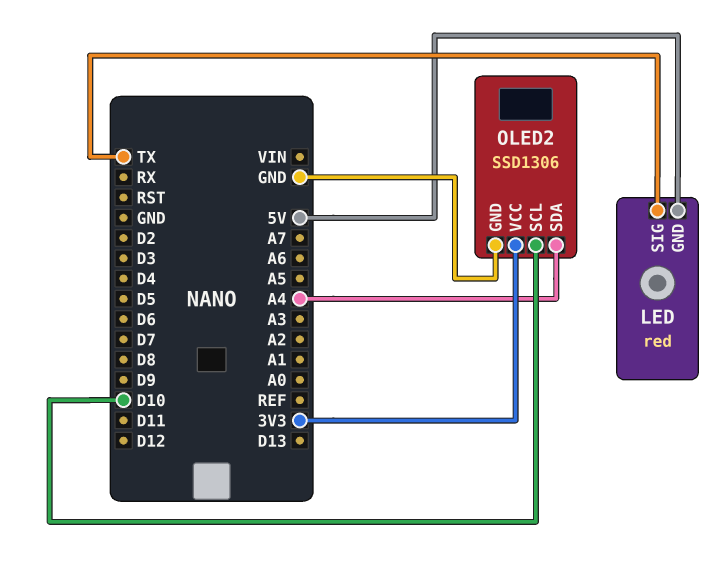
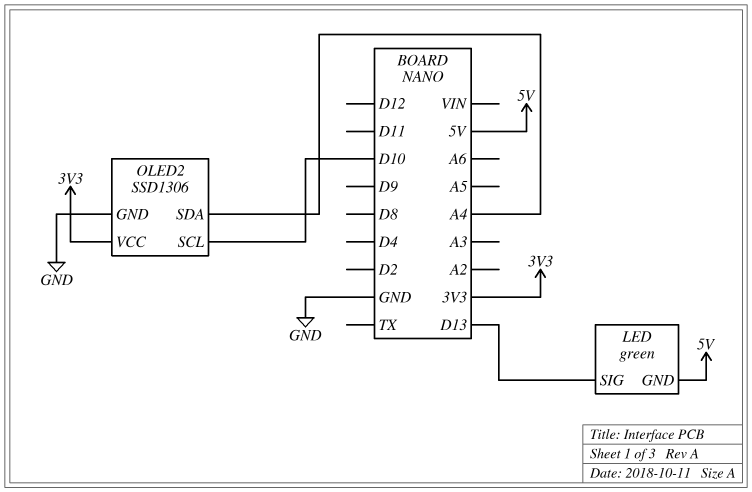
LED: red -> green
LED pin SIG: TX -> D13

